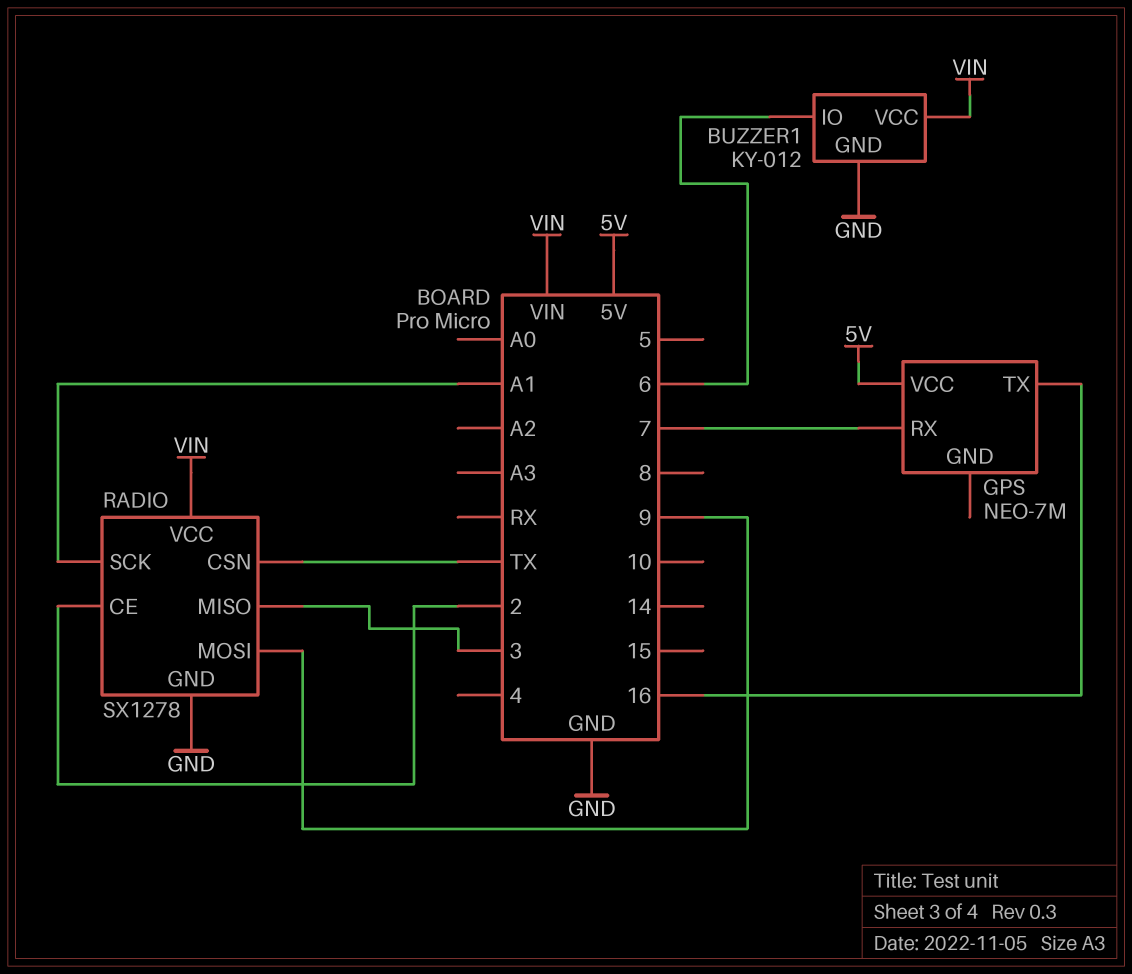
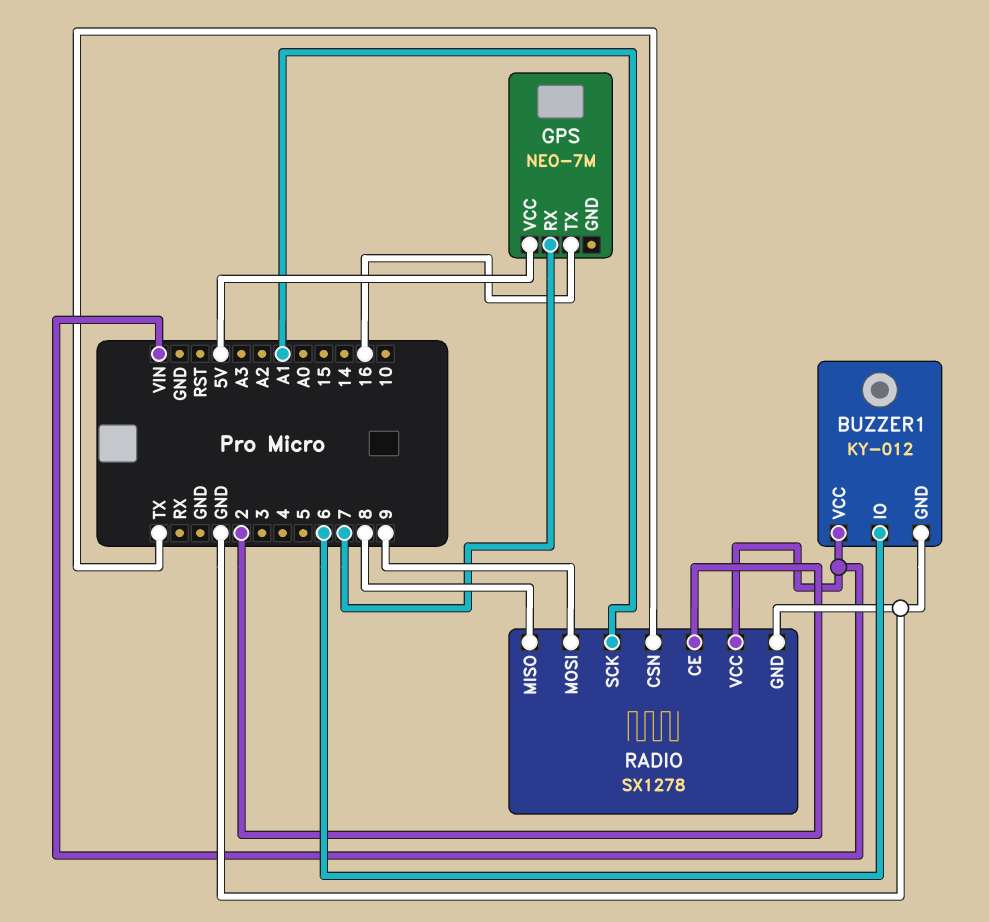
RADIO pin MISO: 3 -> 8

